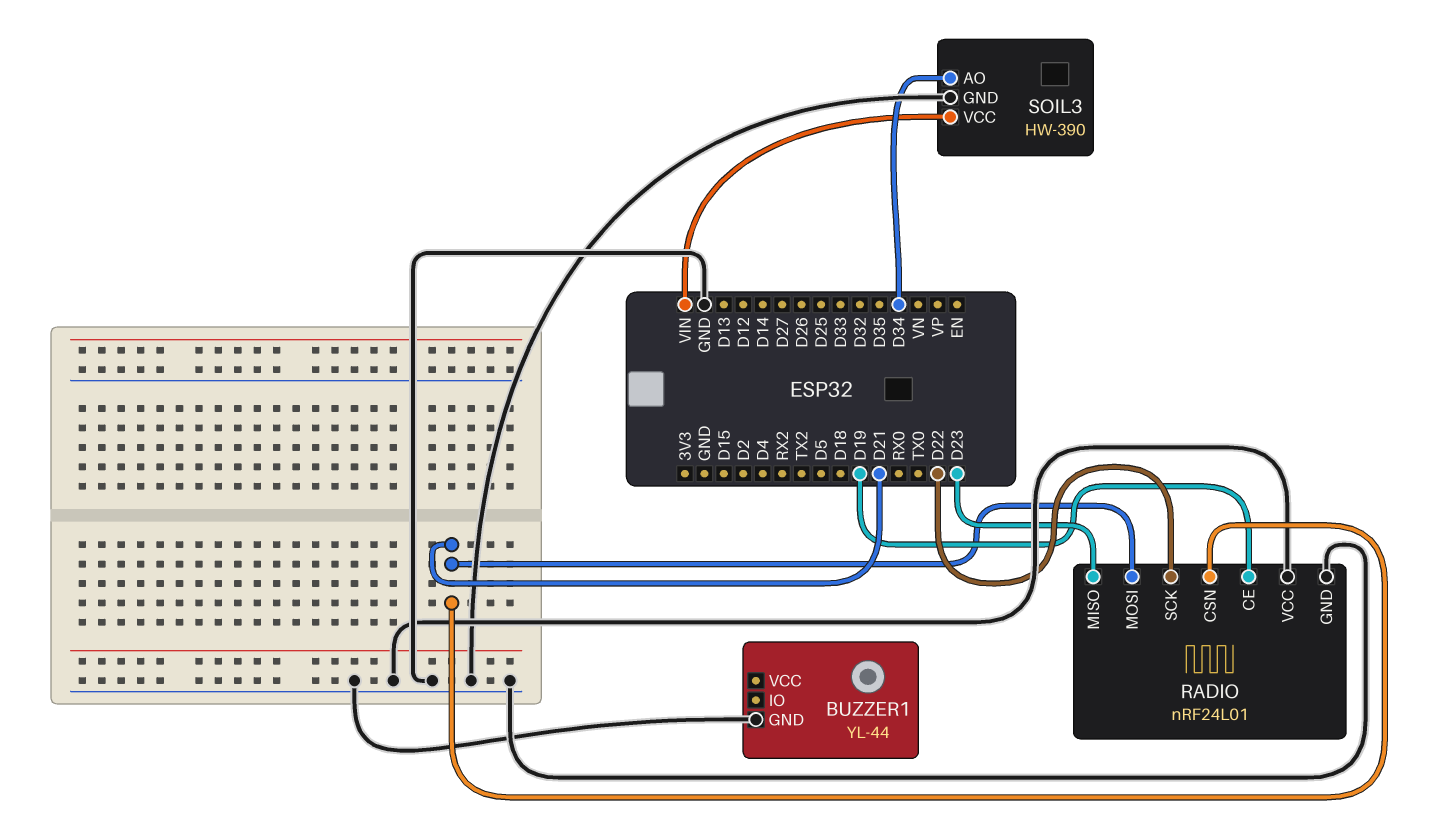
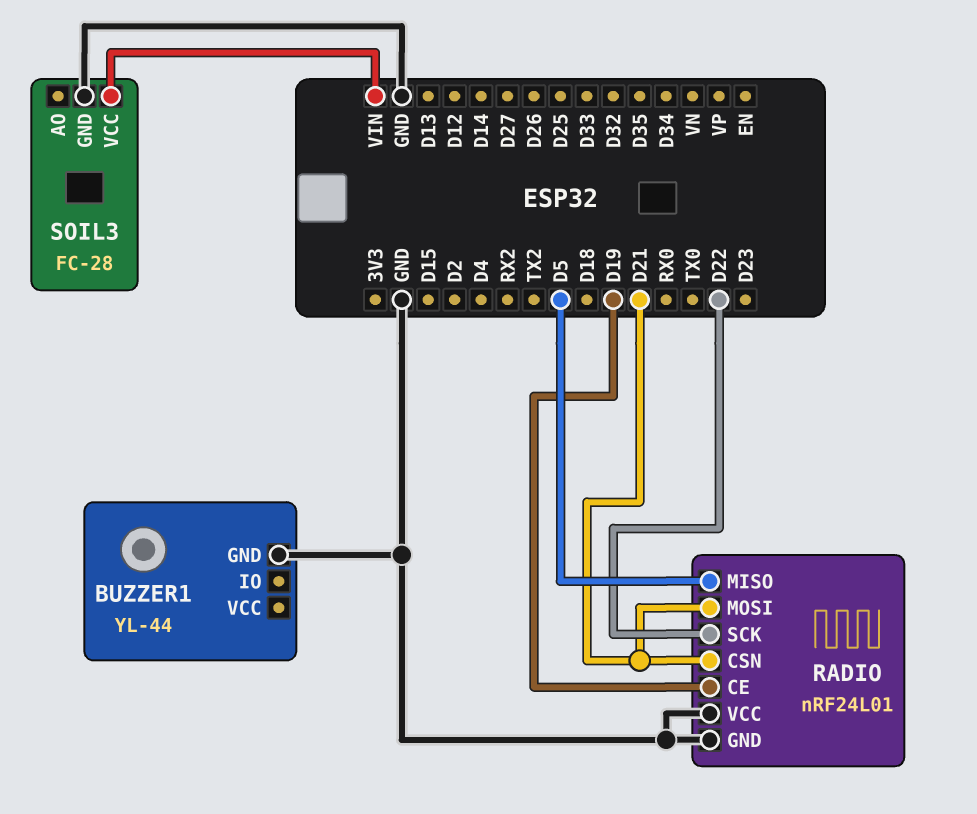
RADIO pin MISO: D23 -> D5
SOIL3: HW-390 -> FC-28
SOIL3 pin AO: D34 -> none

